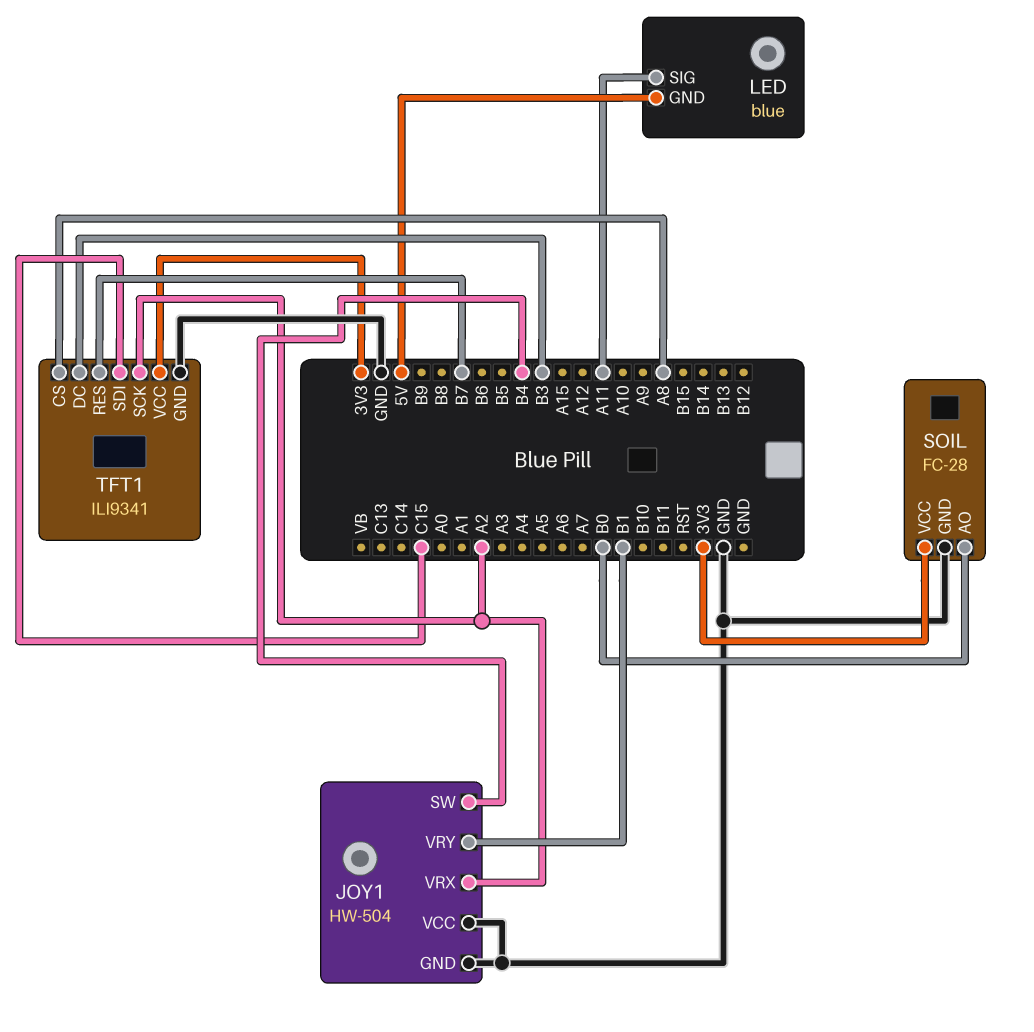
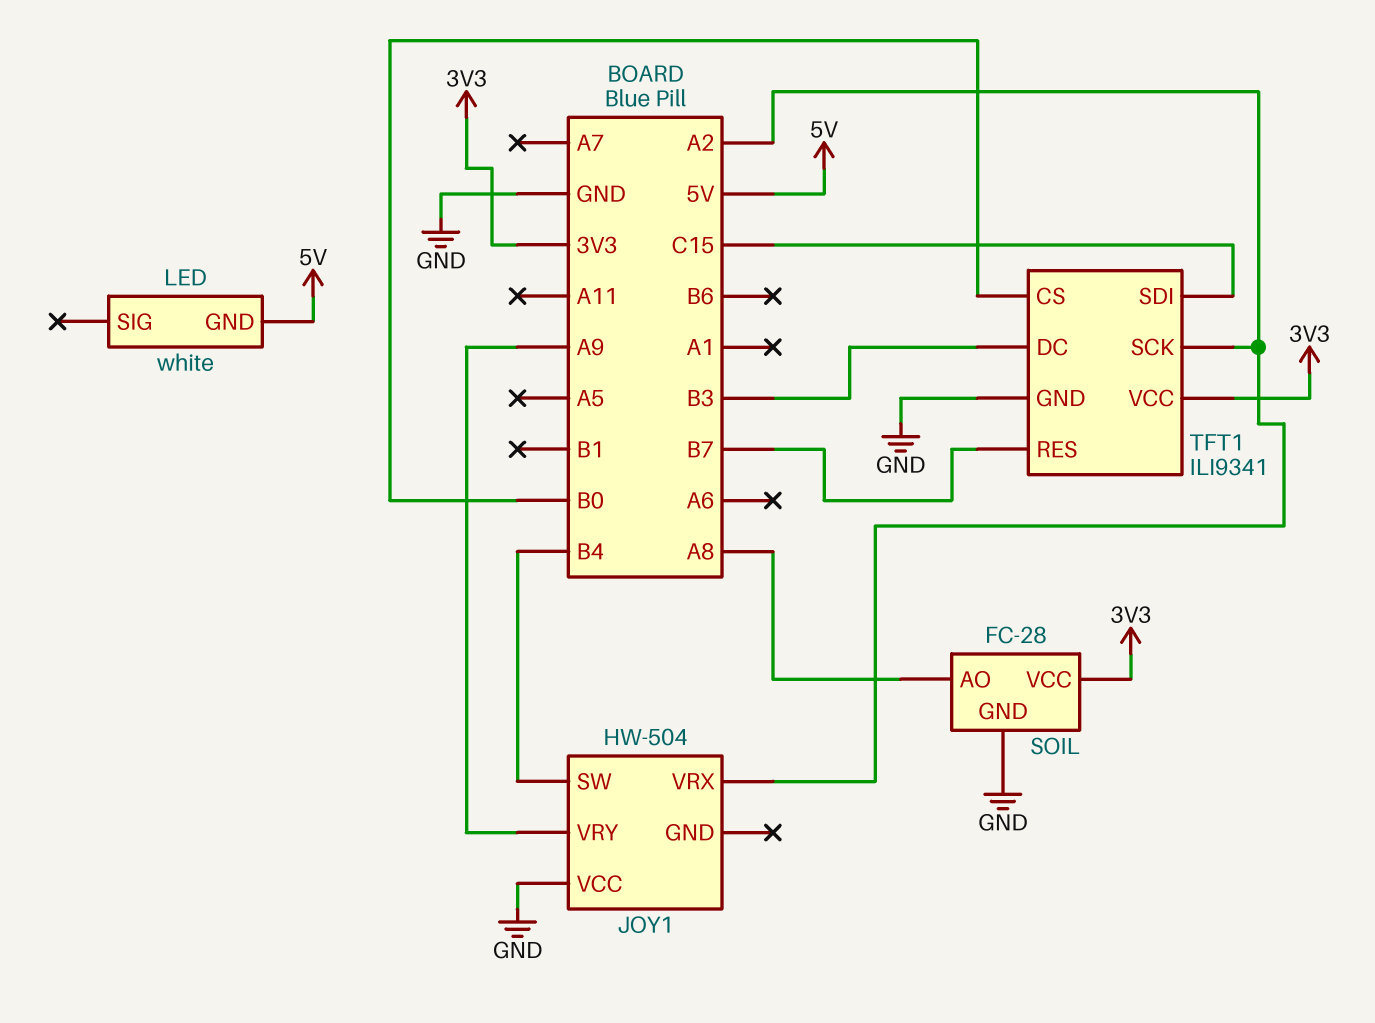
JOY1 pin GND: GND -> none
JOY1 pin VRY: B1 -> A9
LED: blue -> white
LED pin SIG: A11 -> none
SOIL pin AO: B0 -> A8
TFT1 pin CS: A8 -> B0

